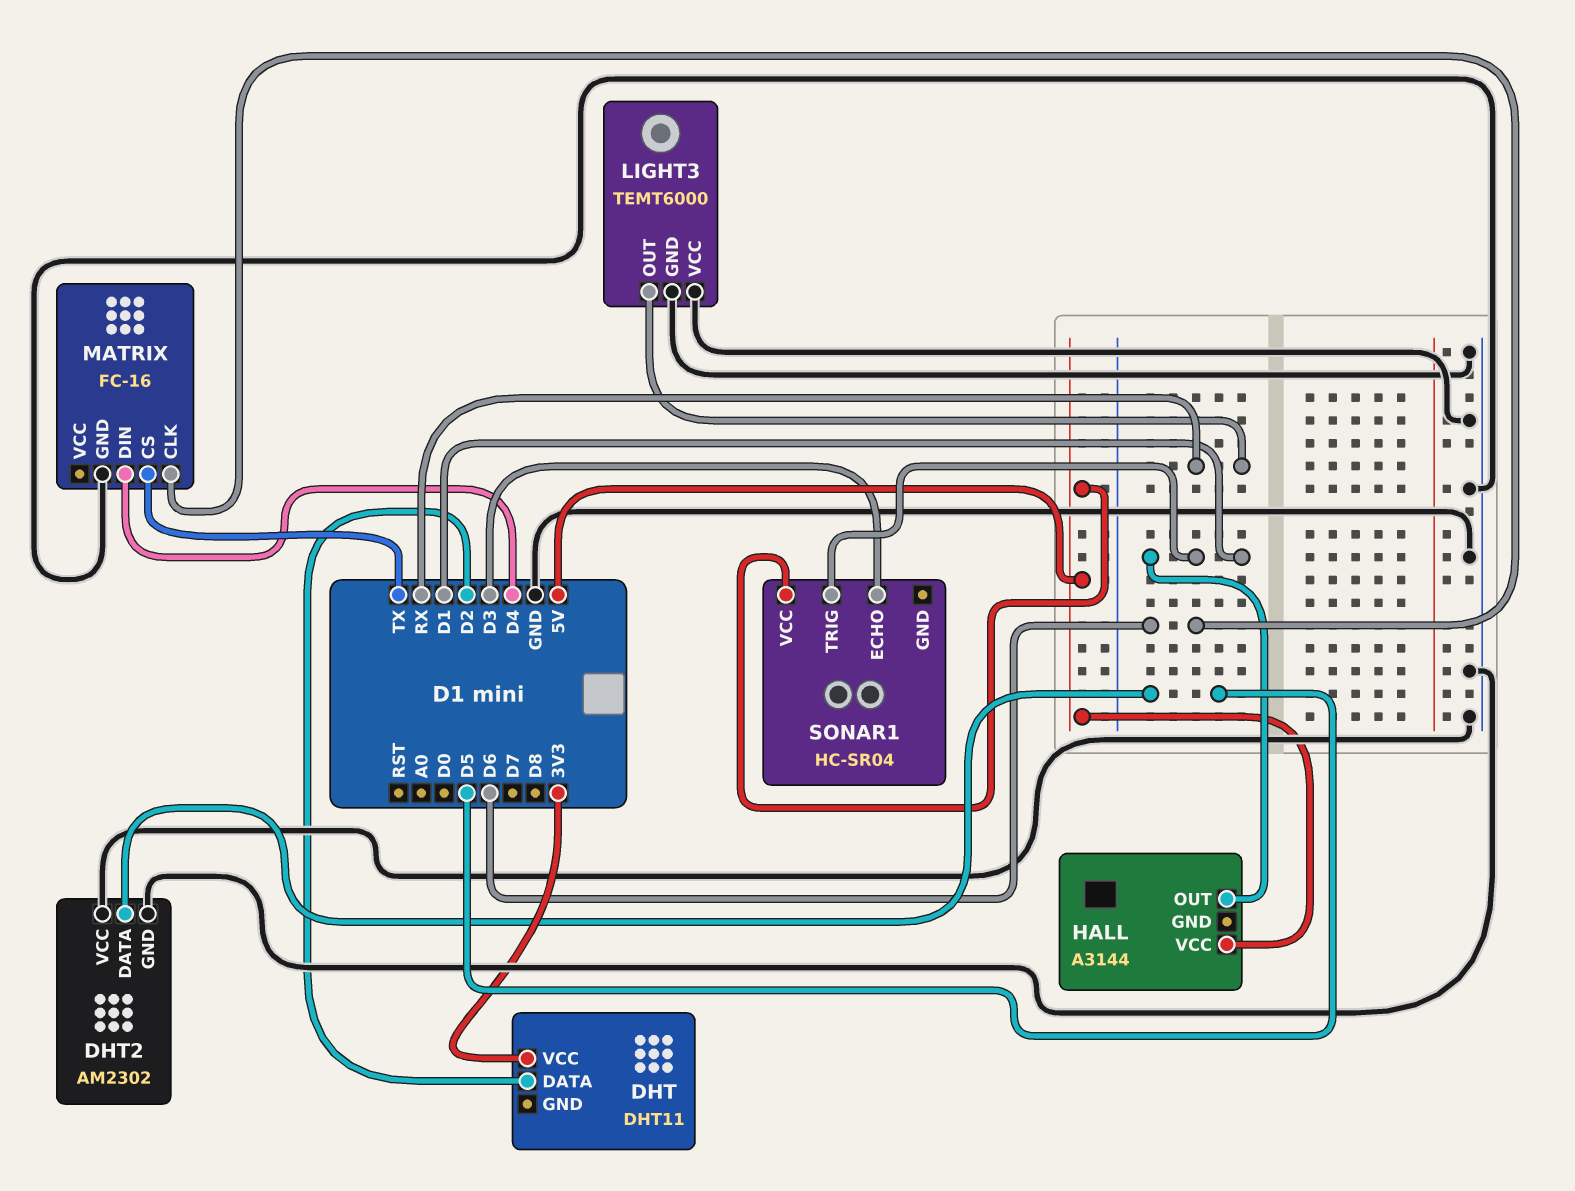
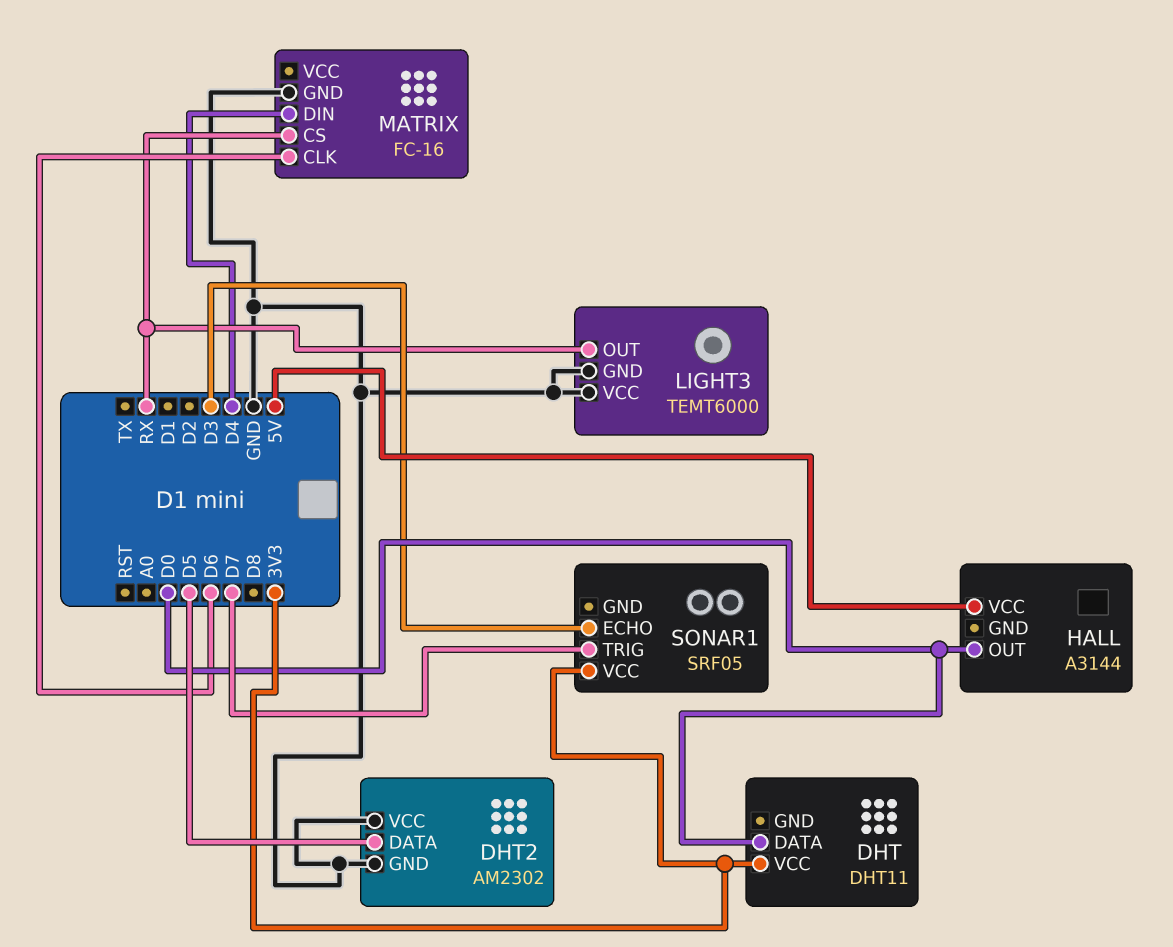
DHT pin DATA: D2 -> D0
HALL pin OUT: D1 -> D0
MATRIX pin CS: TX -> RX
SONAR1: HC-SR04 -> SRF05
SONAR1 pin TRIG: D1 -> D7
SONAR1 pin VCC: 5V -> 3V3

